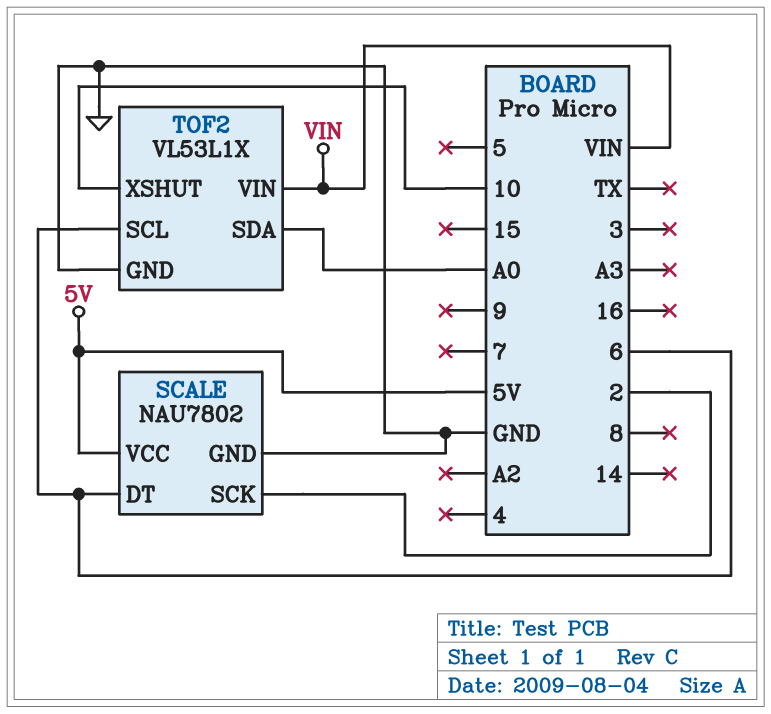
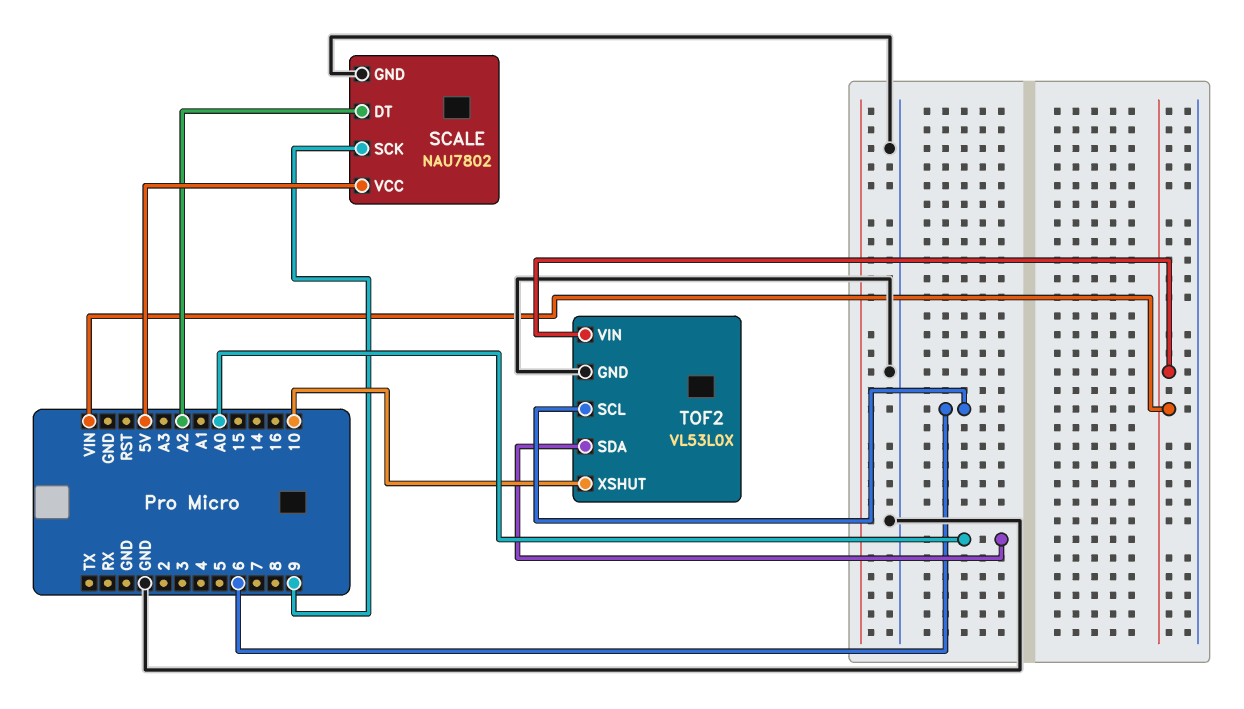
SCALE pin DT: 6 -> A2
SCALE pin SCK: 2 -> 9
TOF2: VL53L1X -> VL53L0X

